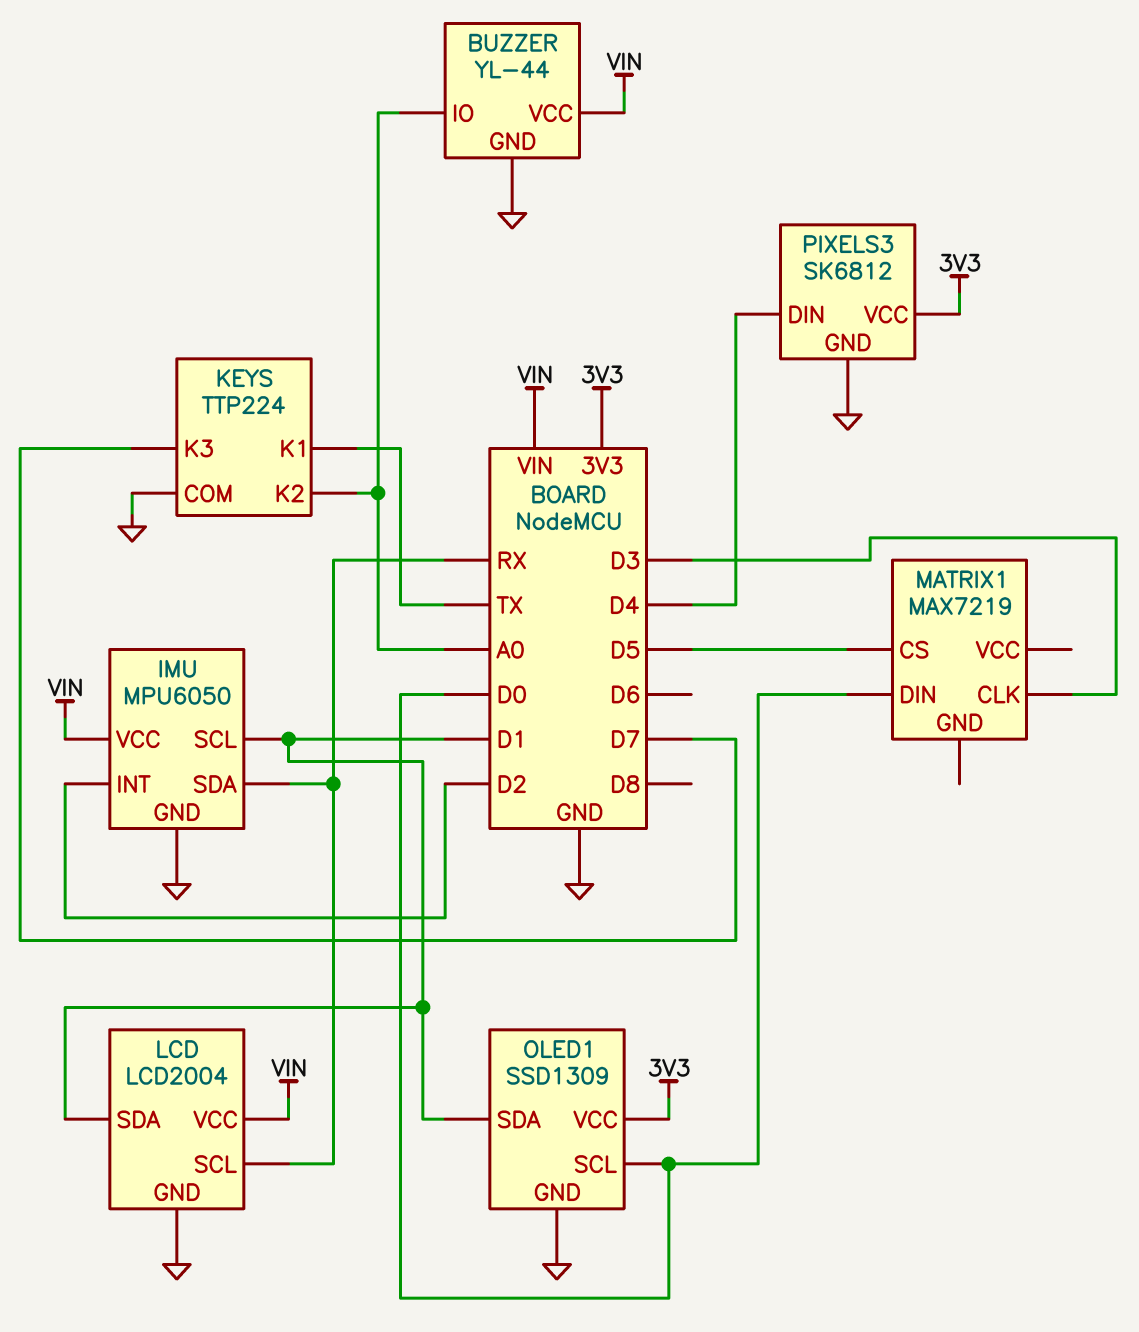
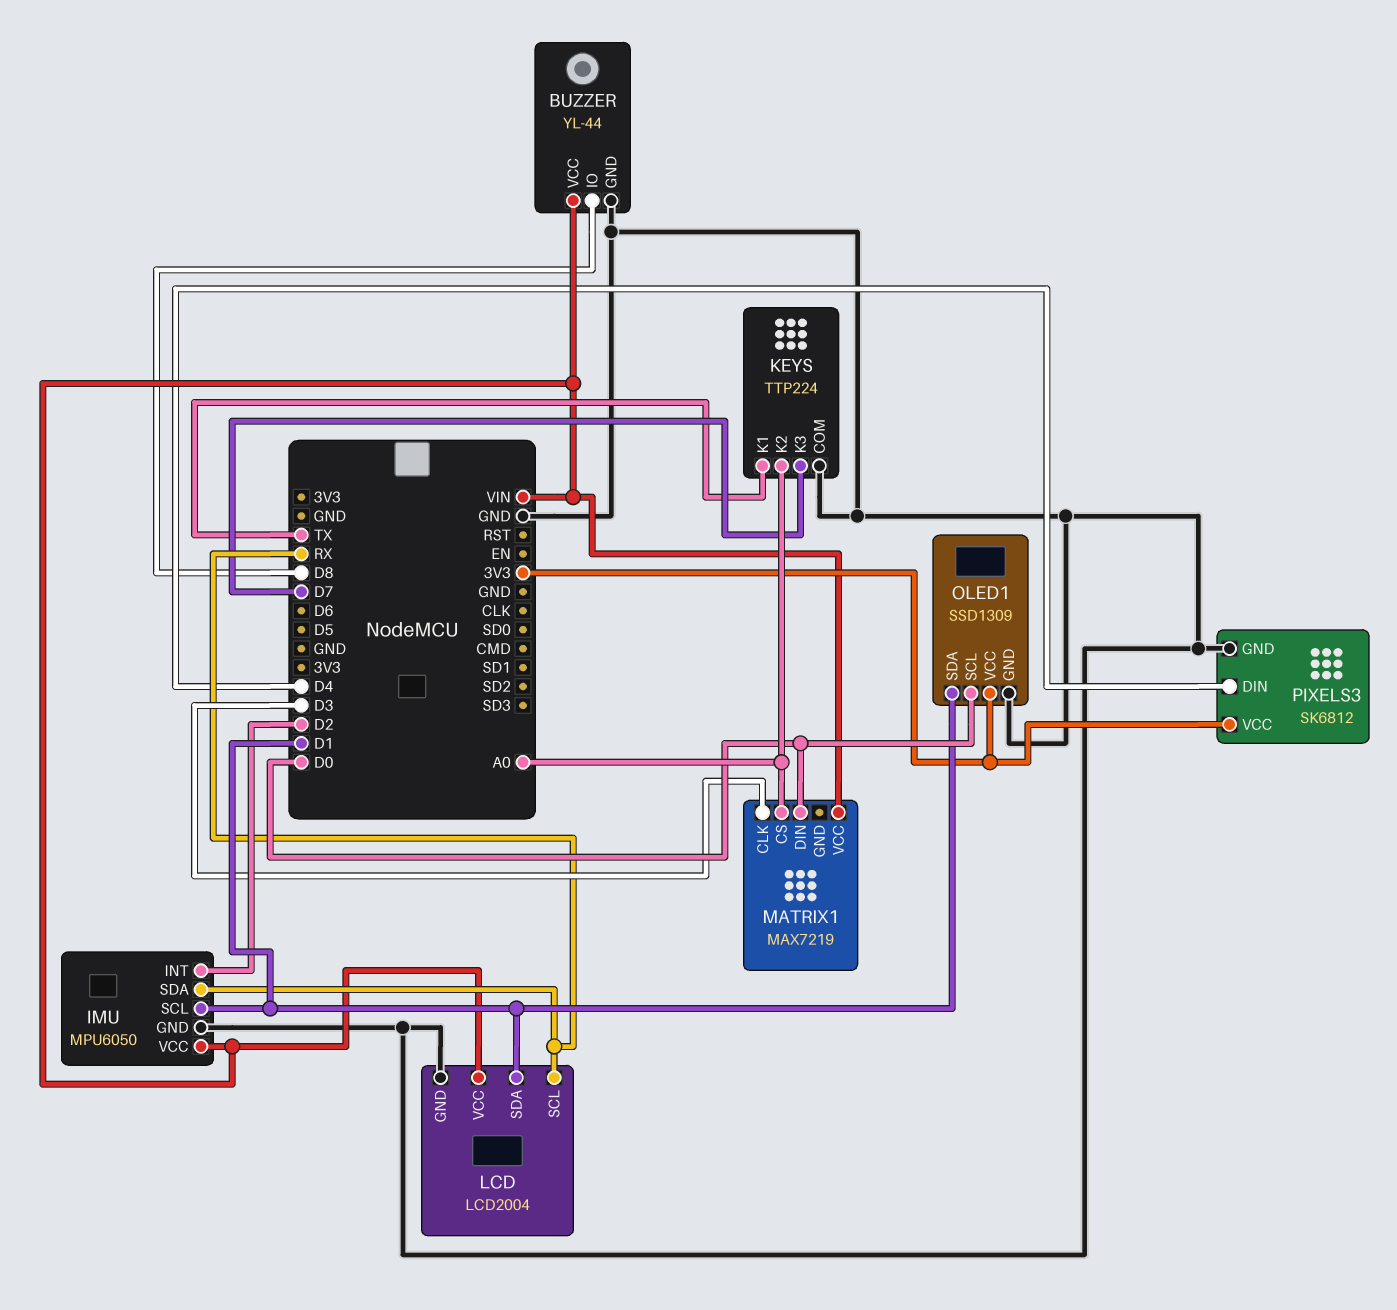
BUZZER pin IO: A0 -> D8
MATRIX1 pin CS: D5 -> A0
MATRIX1 pin VCC: none -> VIN

